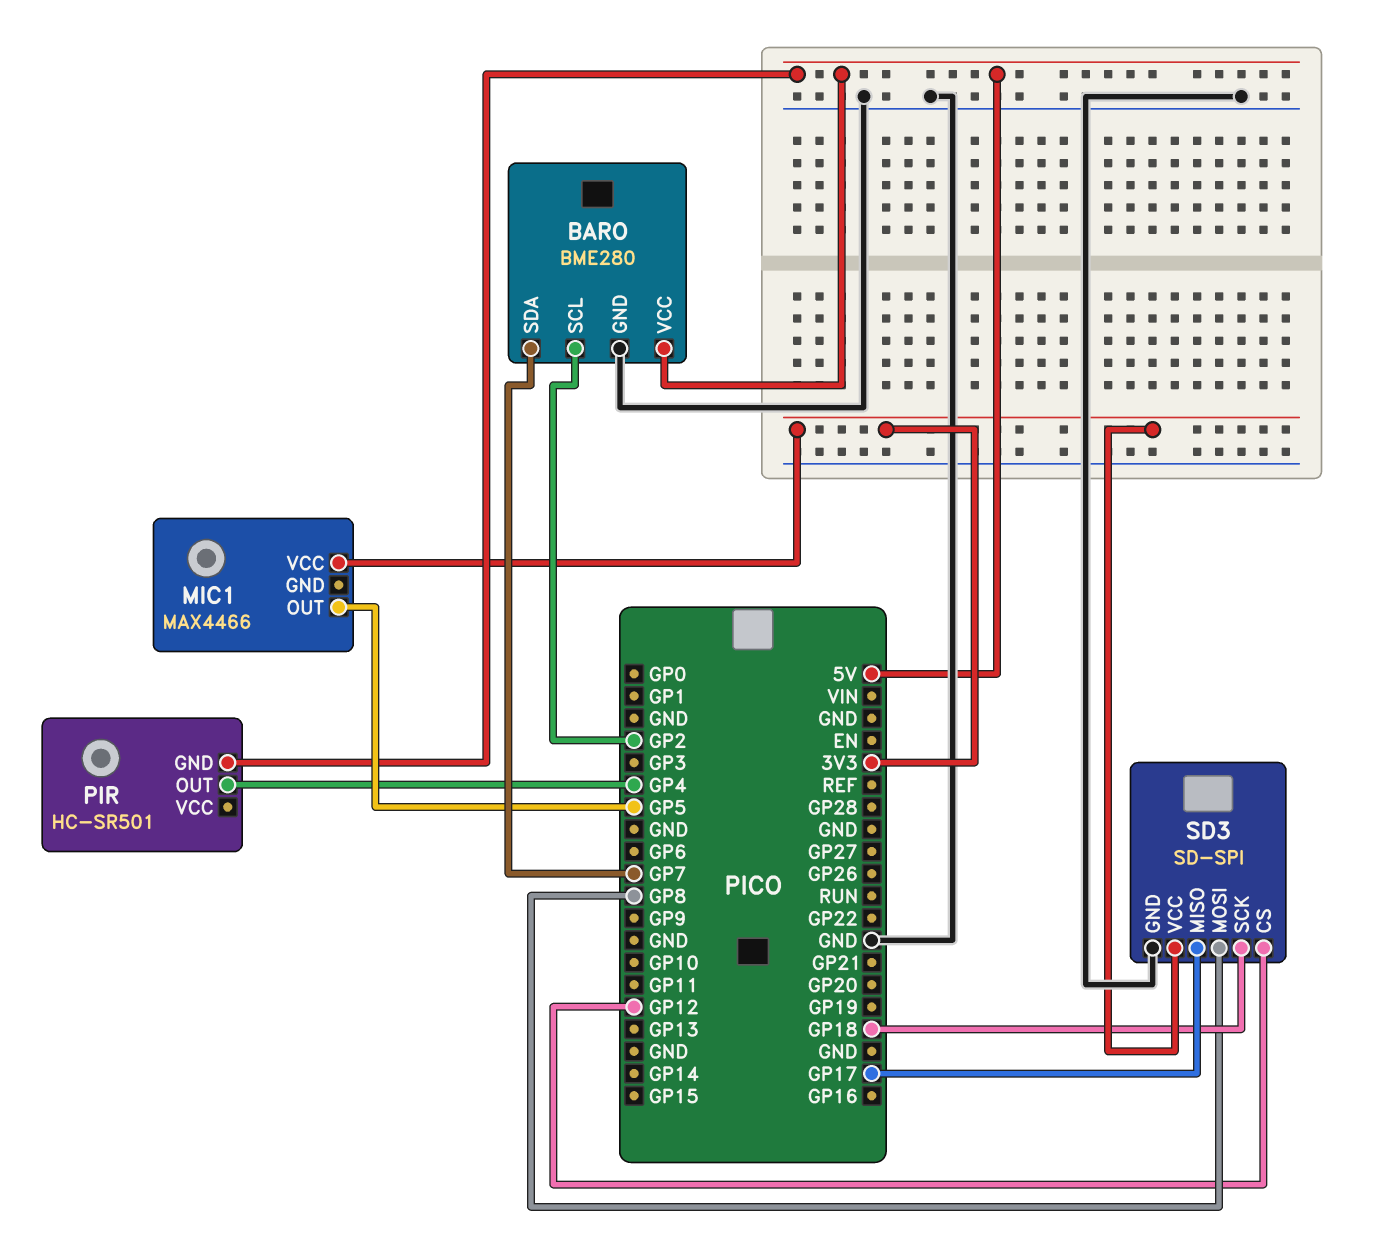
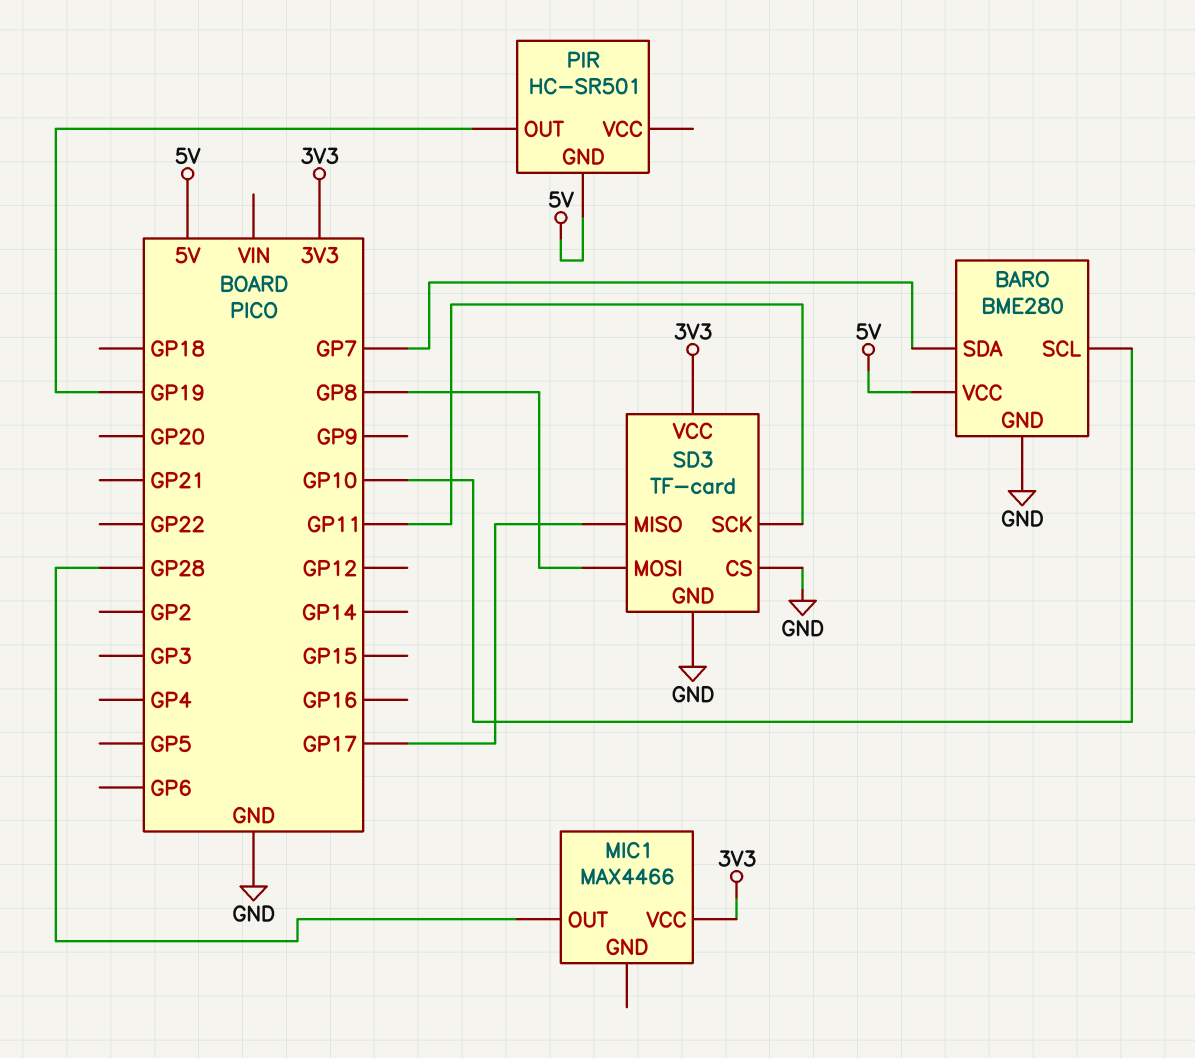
BARO pin SCL: GP2 -> GP10
MIC1 pin OUT: GP5 -> GP28
PIR pin OUT: GP4 -> GP19
SD3: SD-SPI -> TF-card
SD3 pin CS: GP12 -> GND
SD3 pin SCK: GP18 -> GP11

